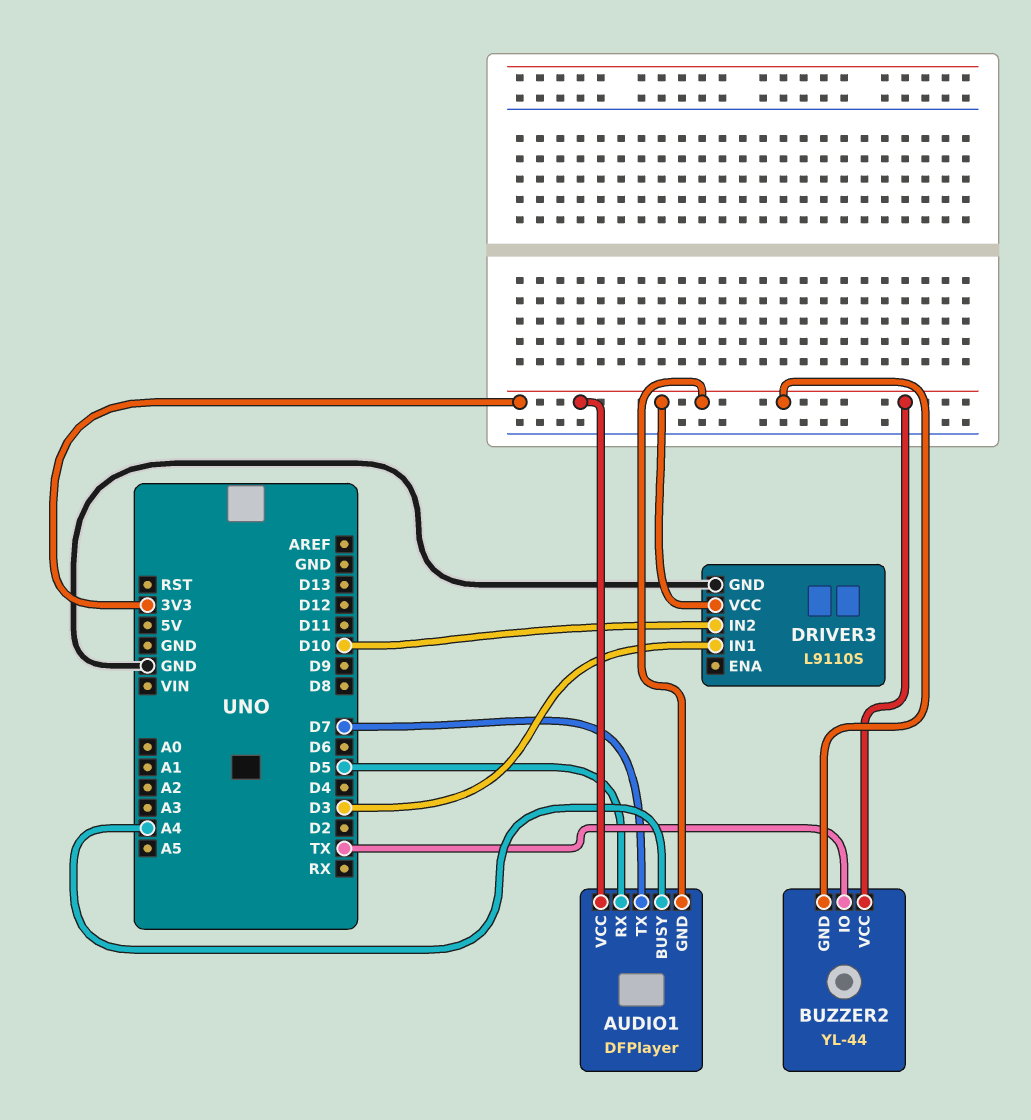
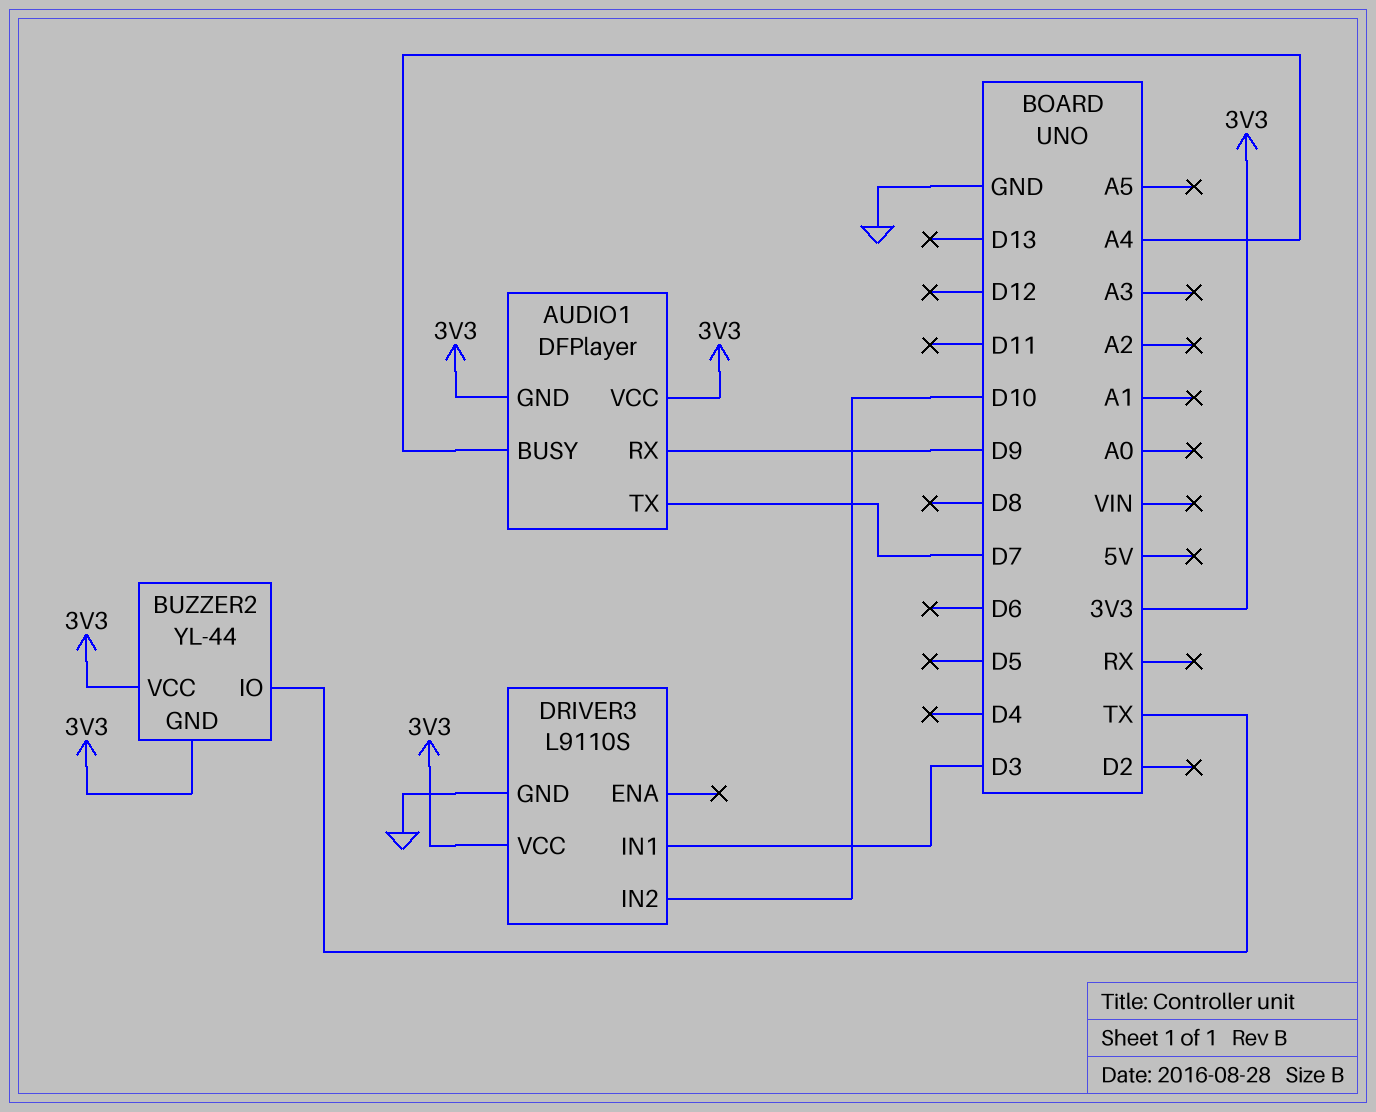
AUDIO1 pin RX: D5 -> D9

